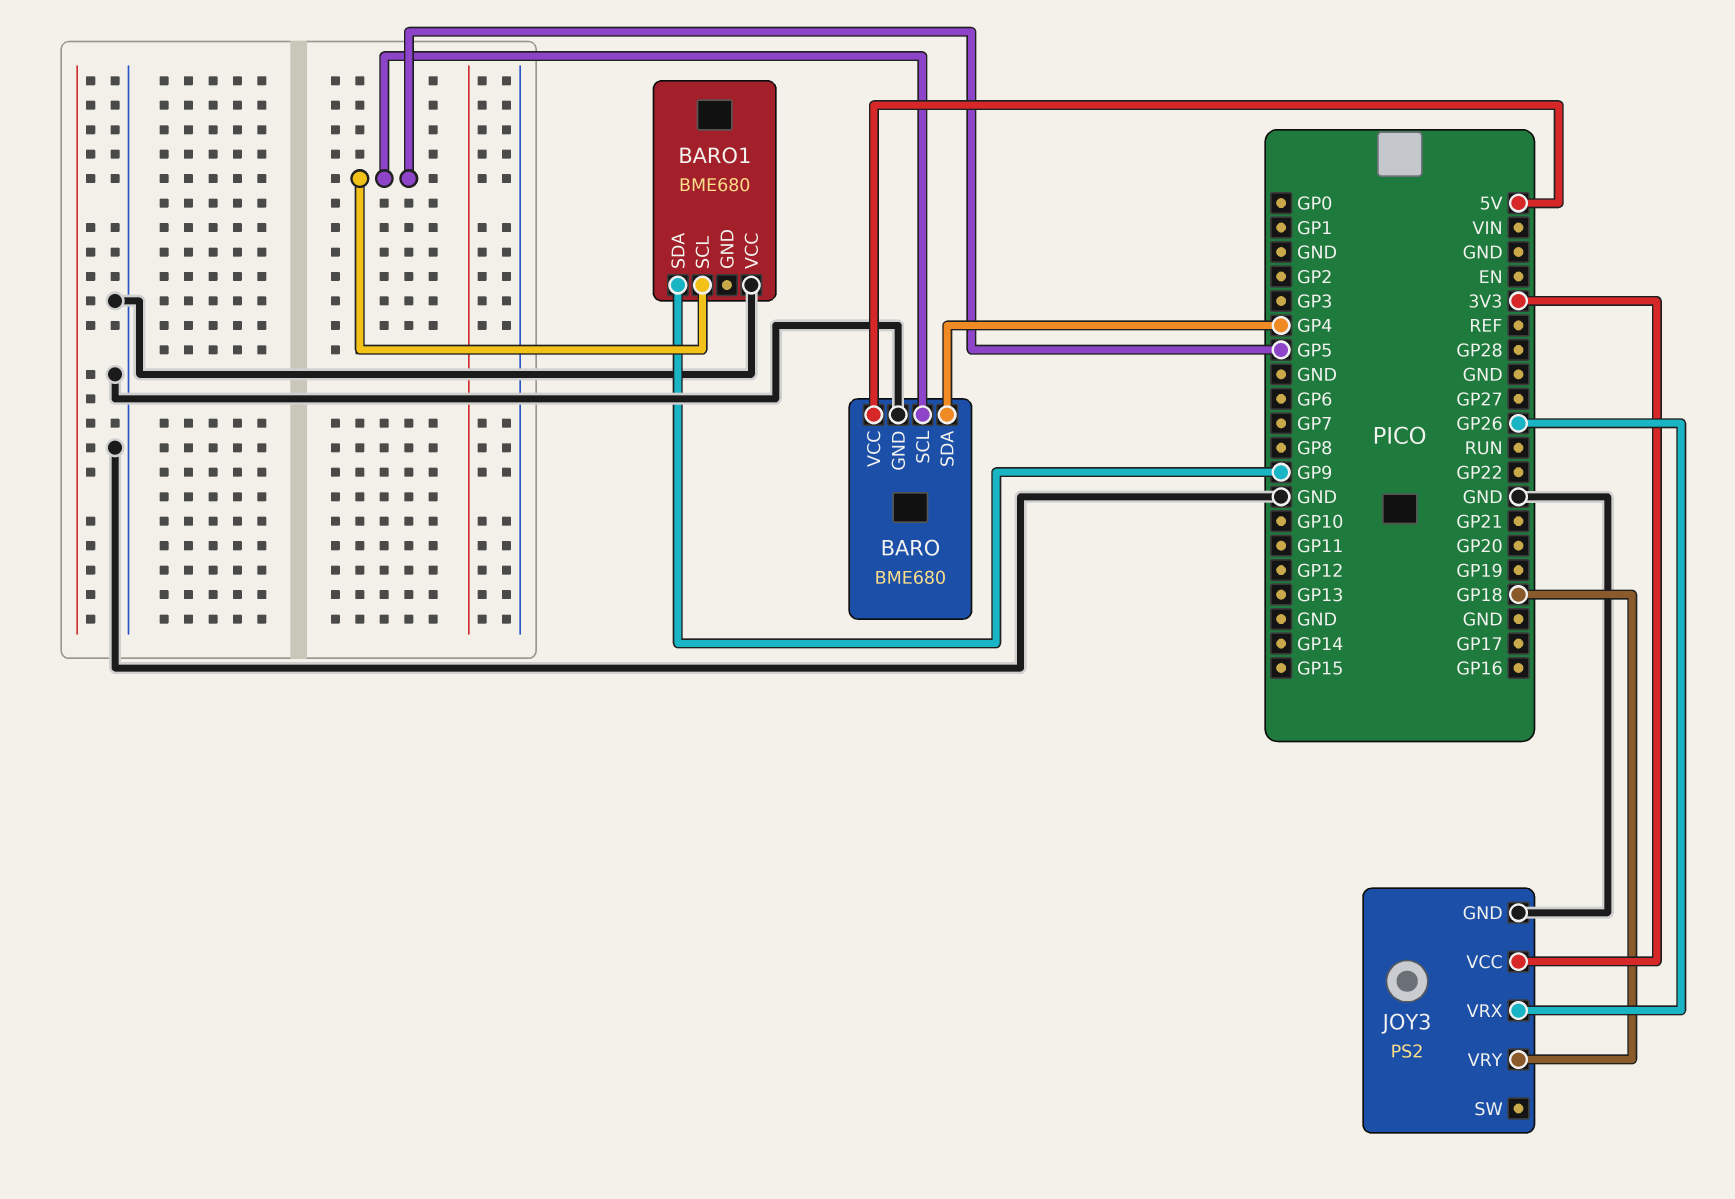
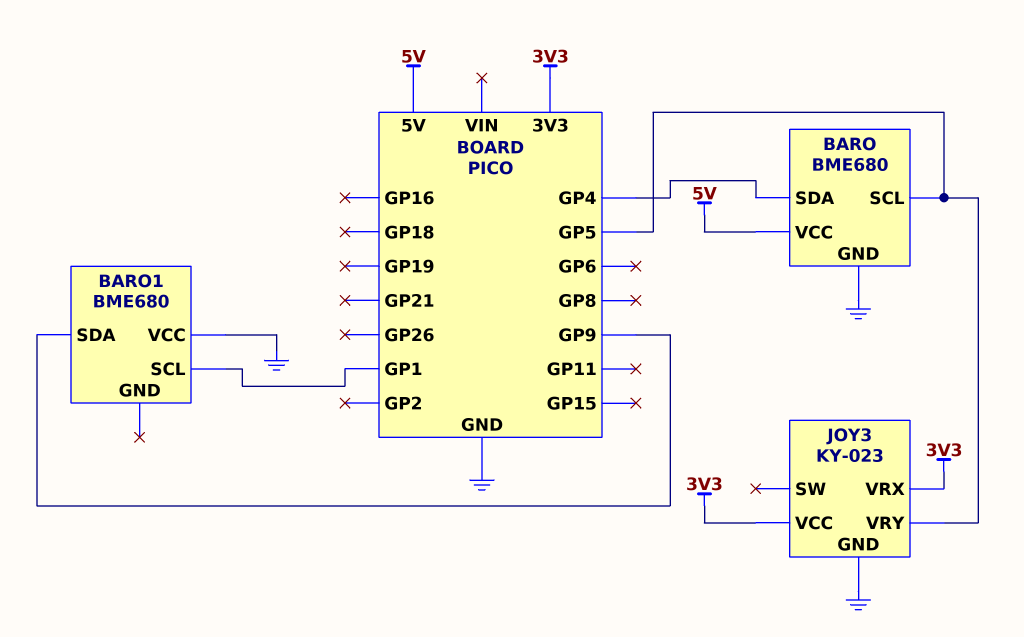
BARO1 pin SCL: GP5 -> GP1
JOY3: PS2 -> KY-023
JOY3 pin VRX: GP26 -> 3V3
JOY3 pin VRY: GP18 -> GP5

